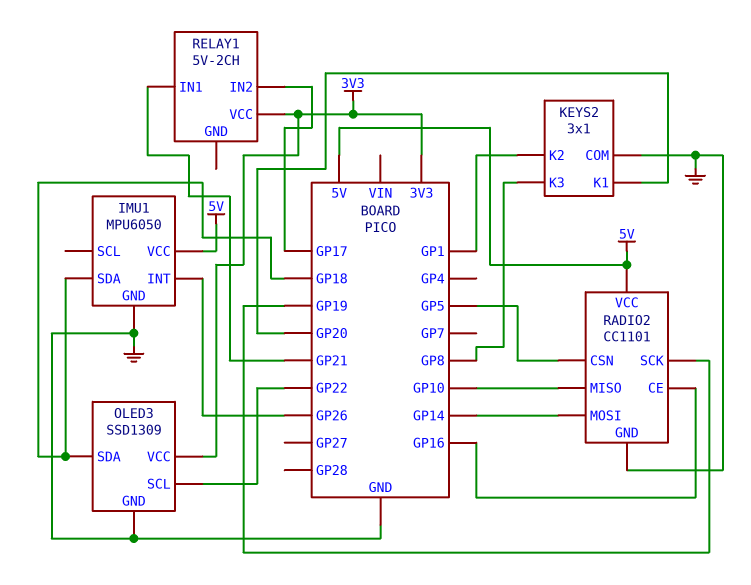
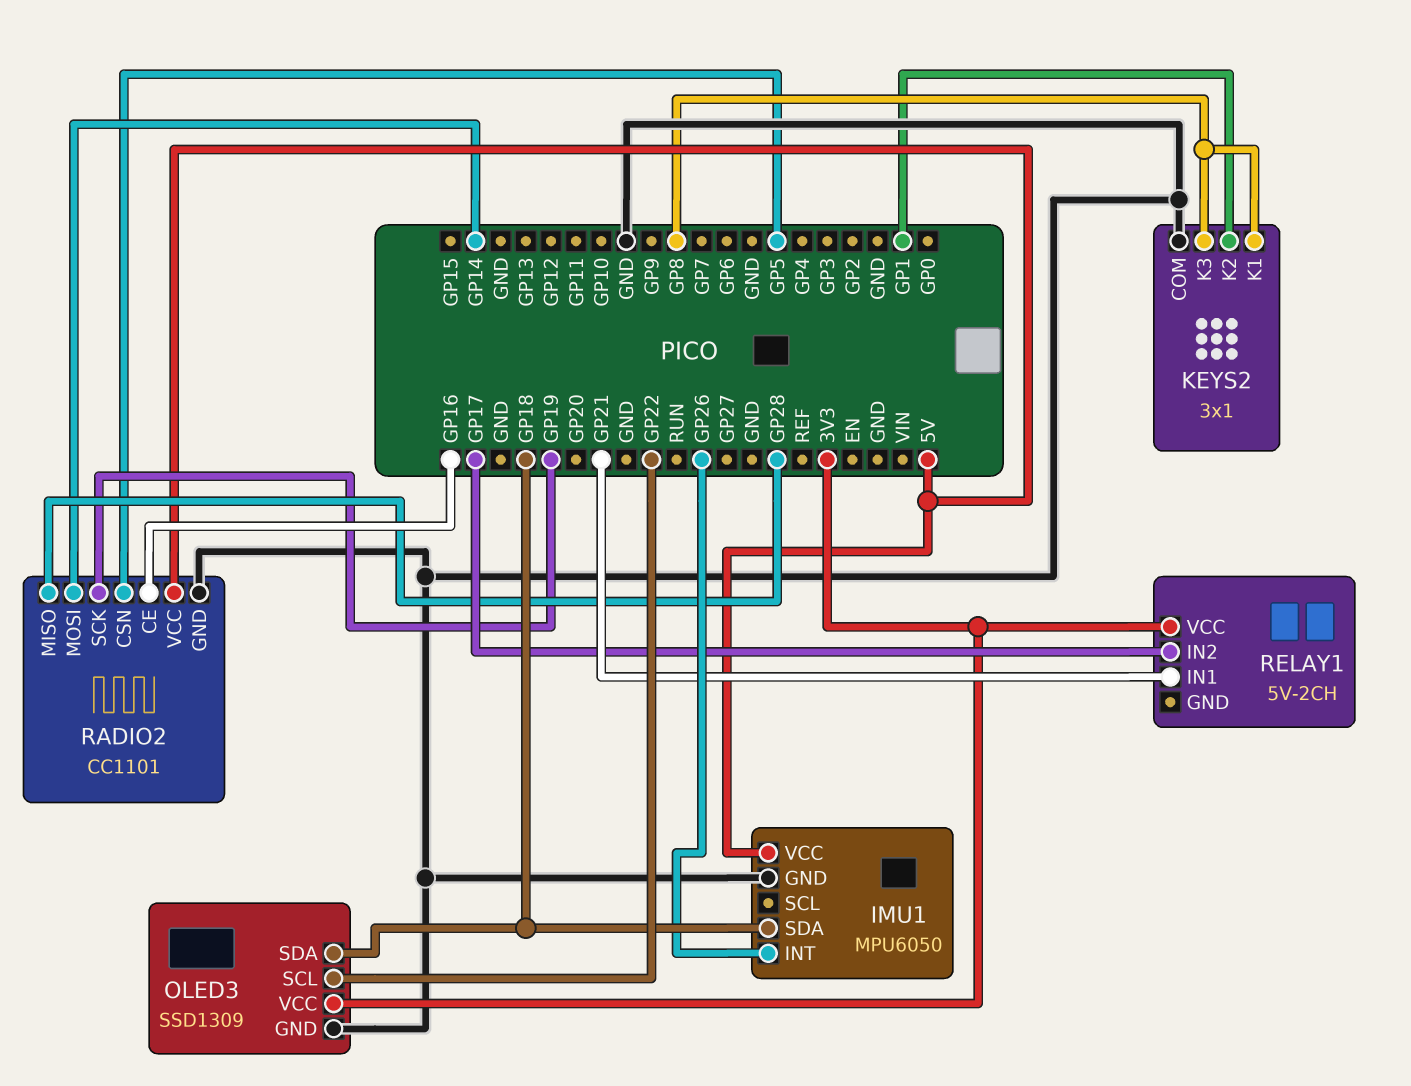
KEYS2 pin K1: GP20 -> GP8
RADIO2 pin MISO: GP10 -> GP28

